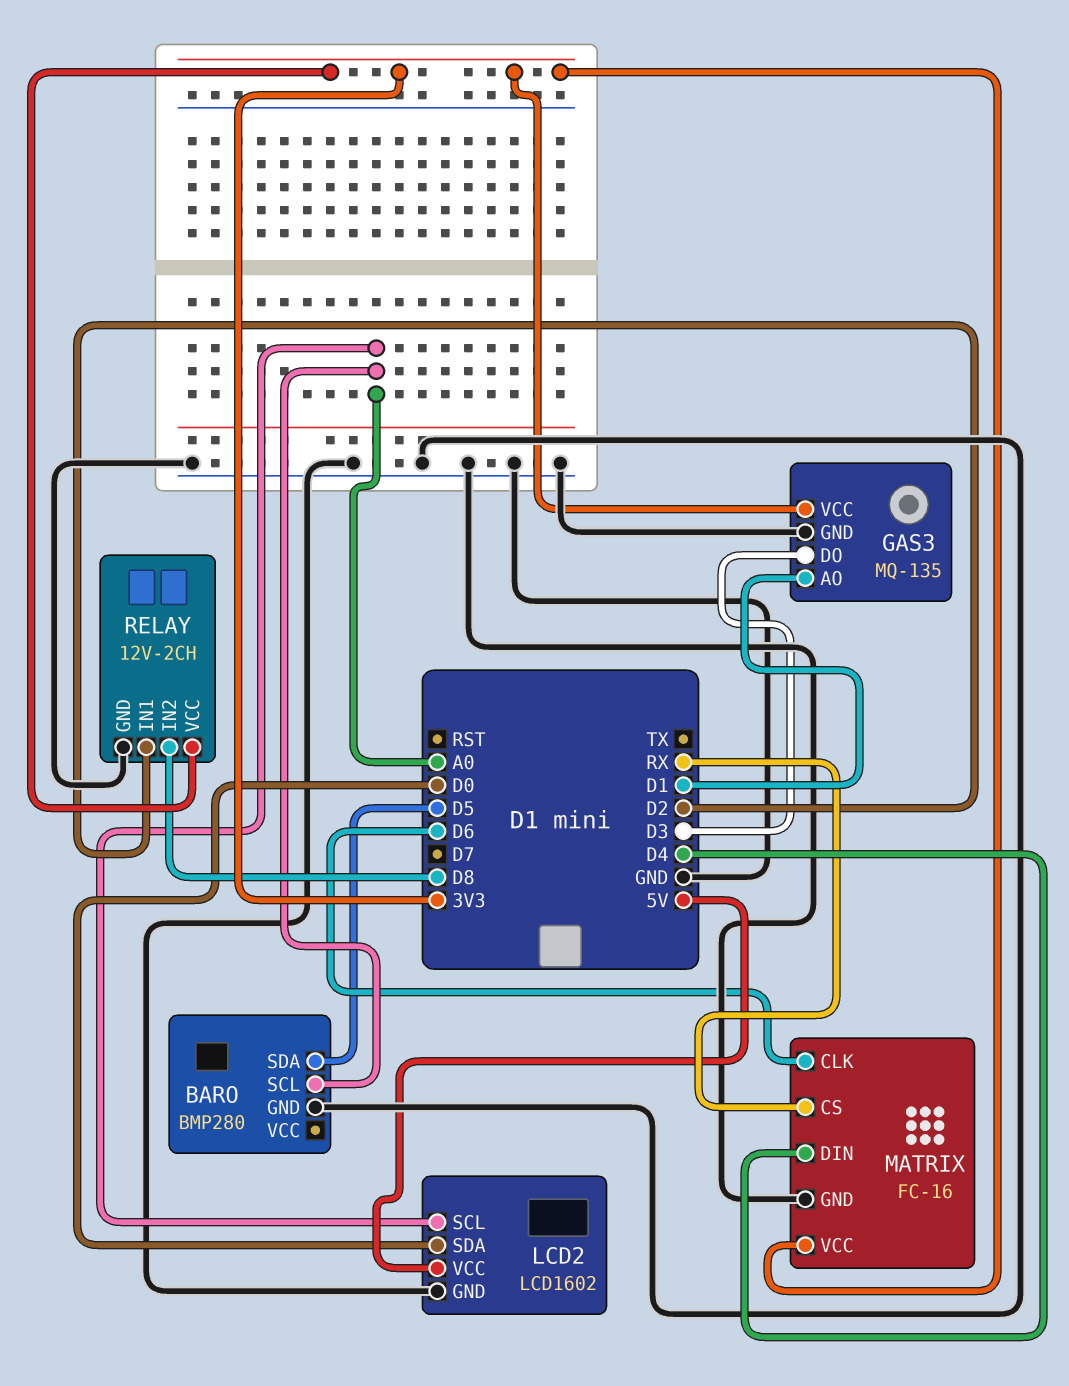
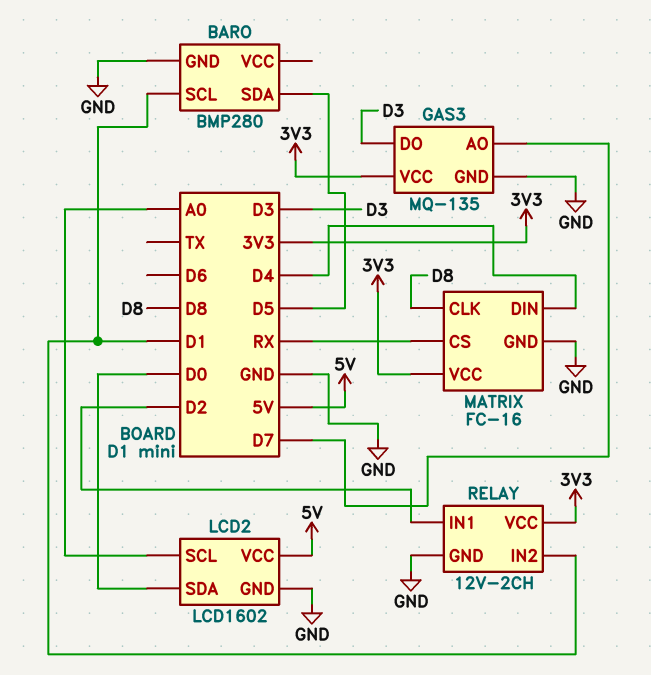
BARO pin SCL: A0 -> D1
GAS3 pin AO: D1 -> D7
MATRIX pin CLK: D6 -> D8
RELAY pin IN2: D8 -> D1

